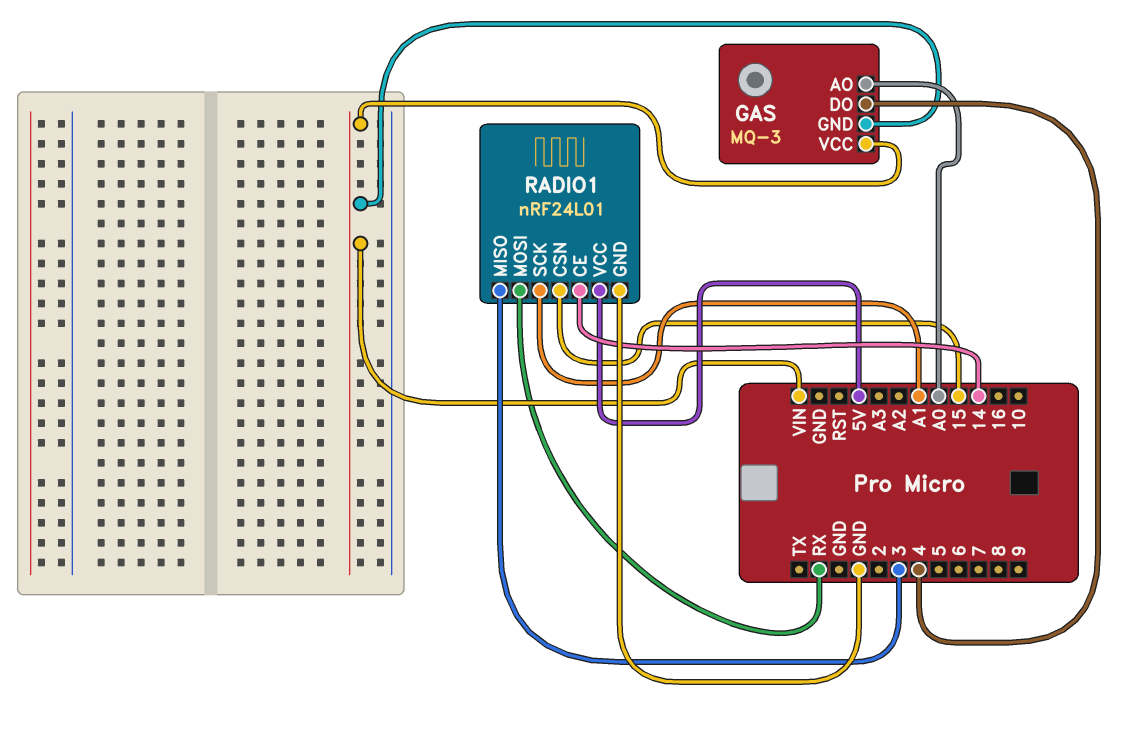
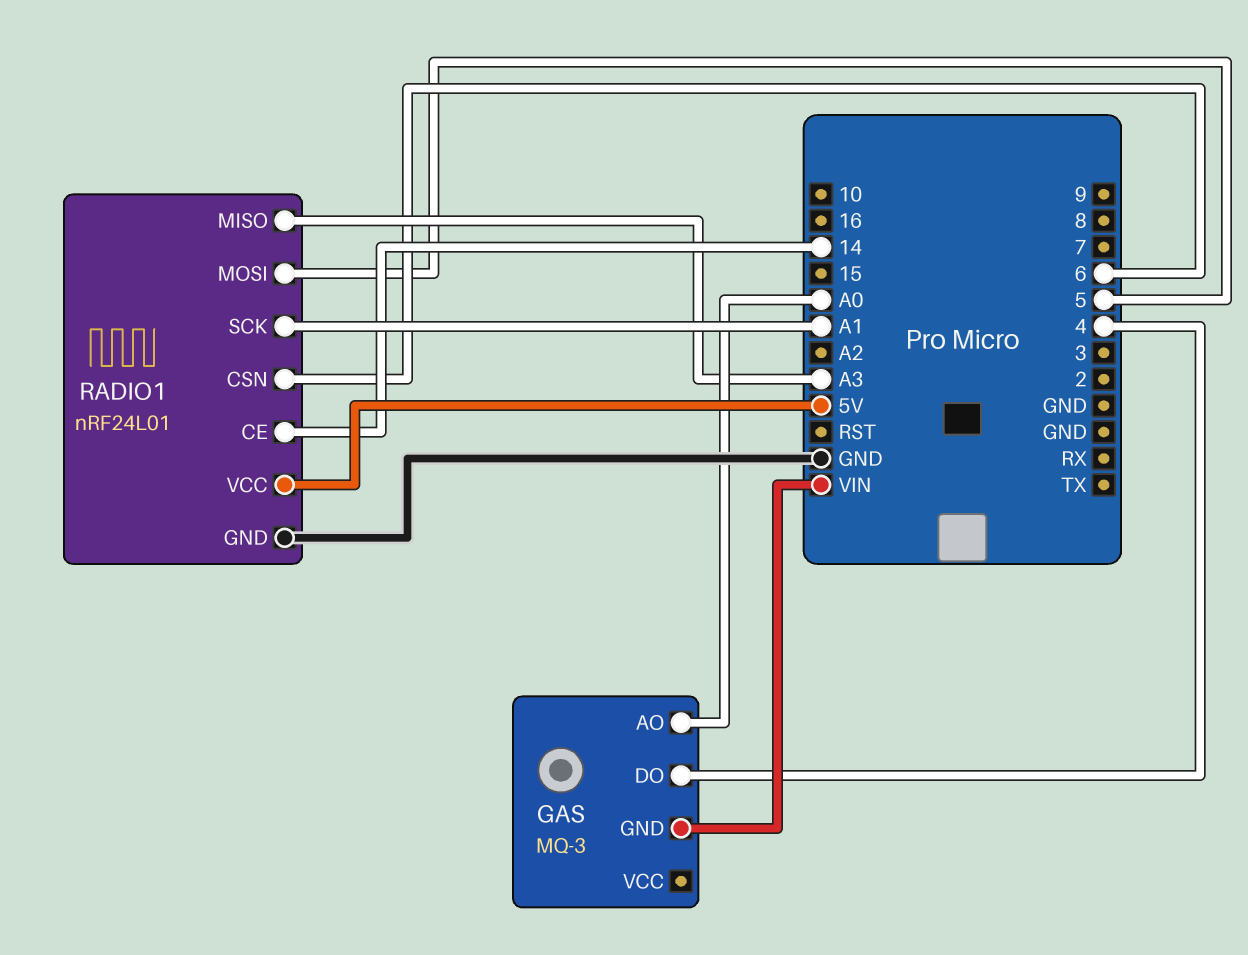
GAS pin VCC: VIN -> none
RADIO1 pin CSN: 15 -> 6
RADIO1 pin MISO: 3 -> A3
RADIO1 pin MOSI: RX -> 5

